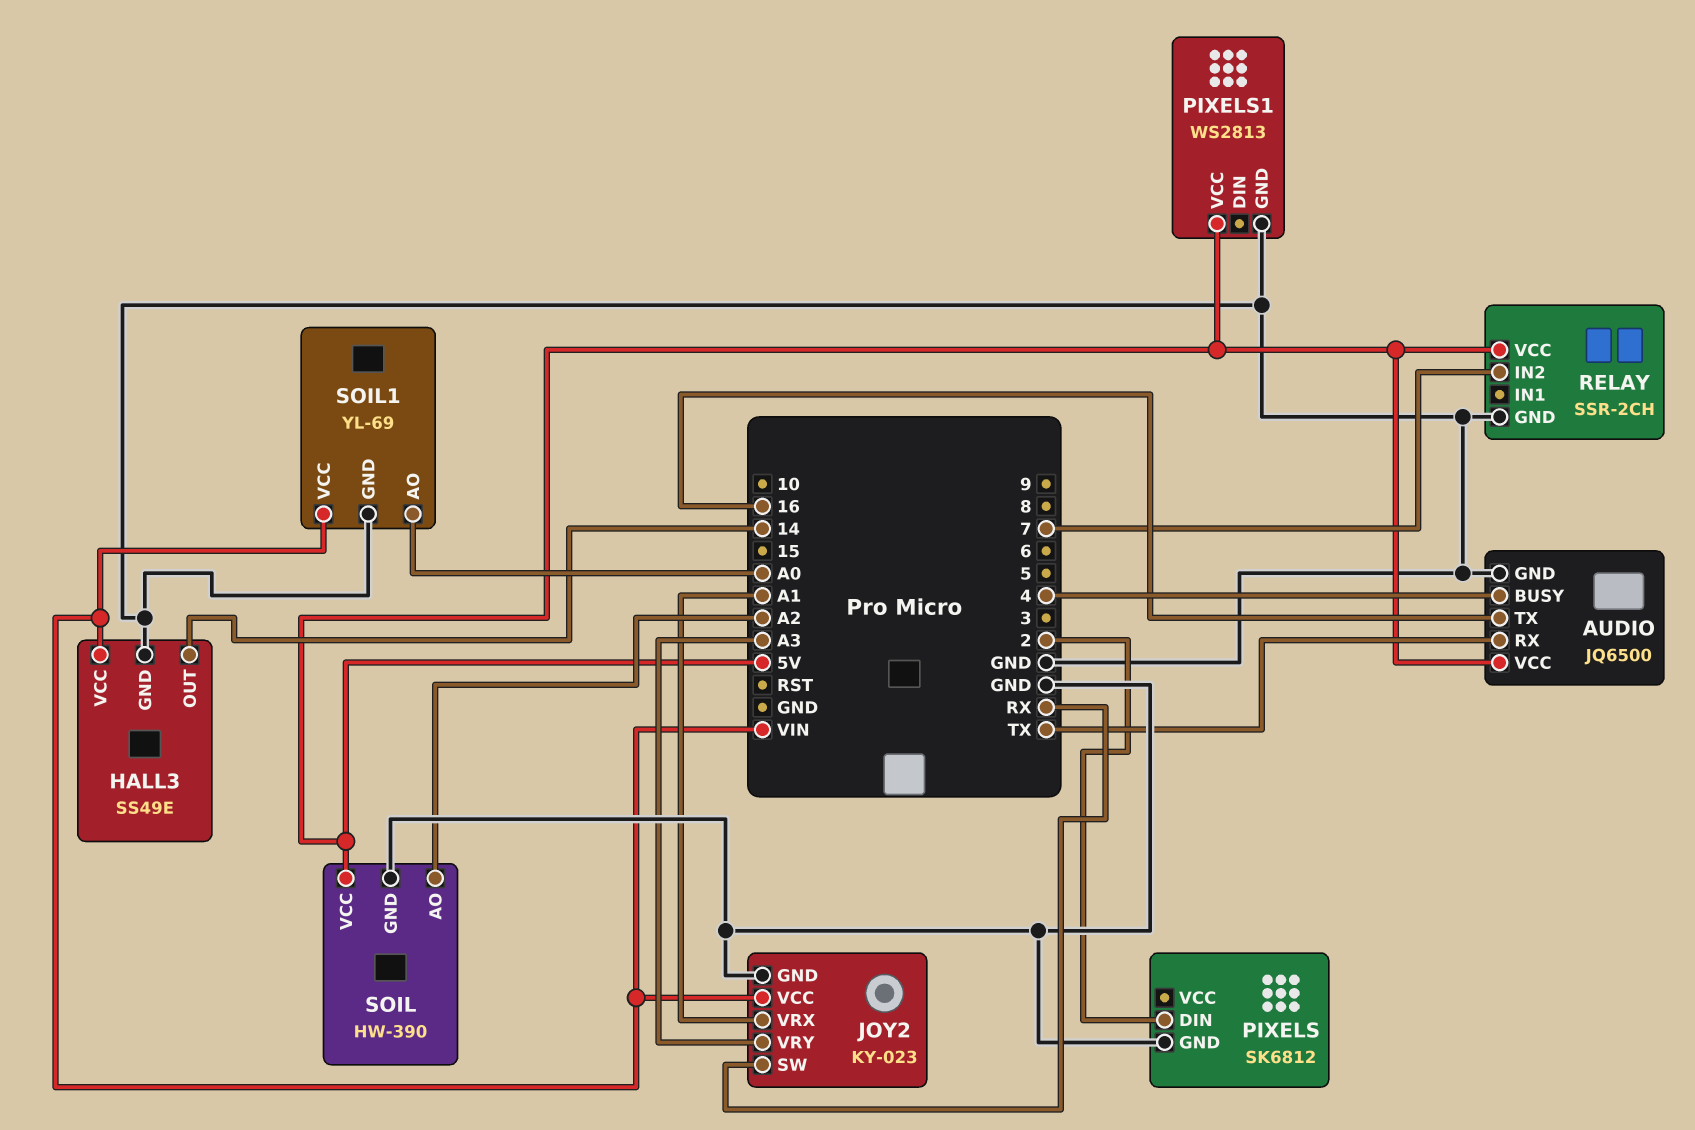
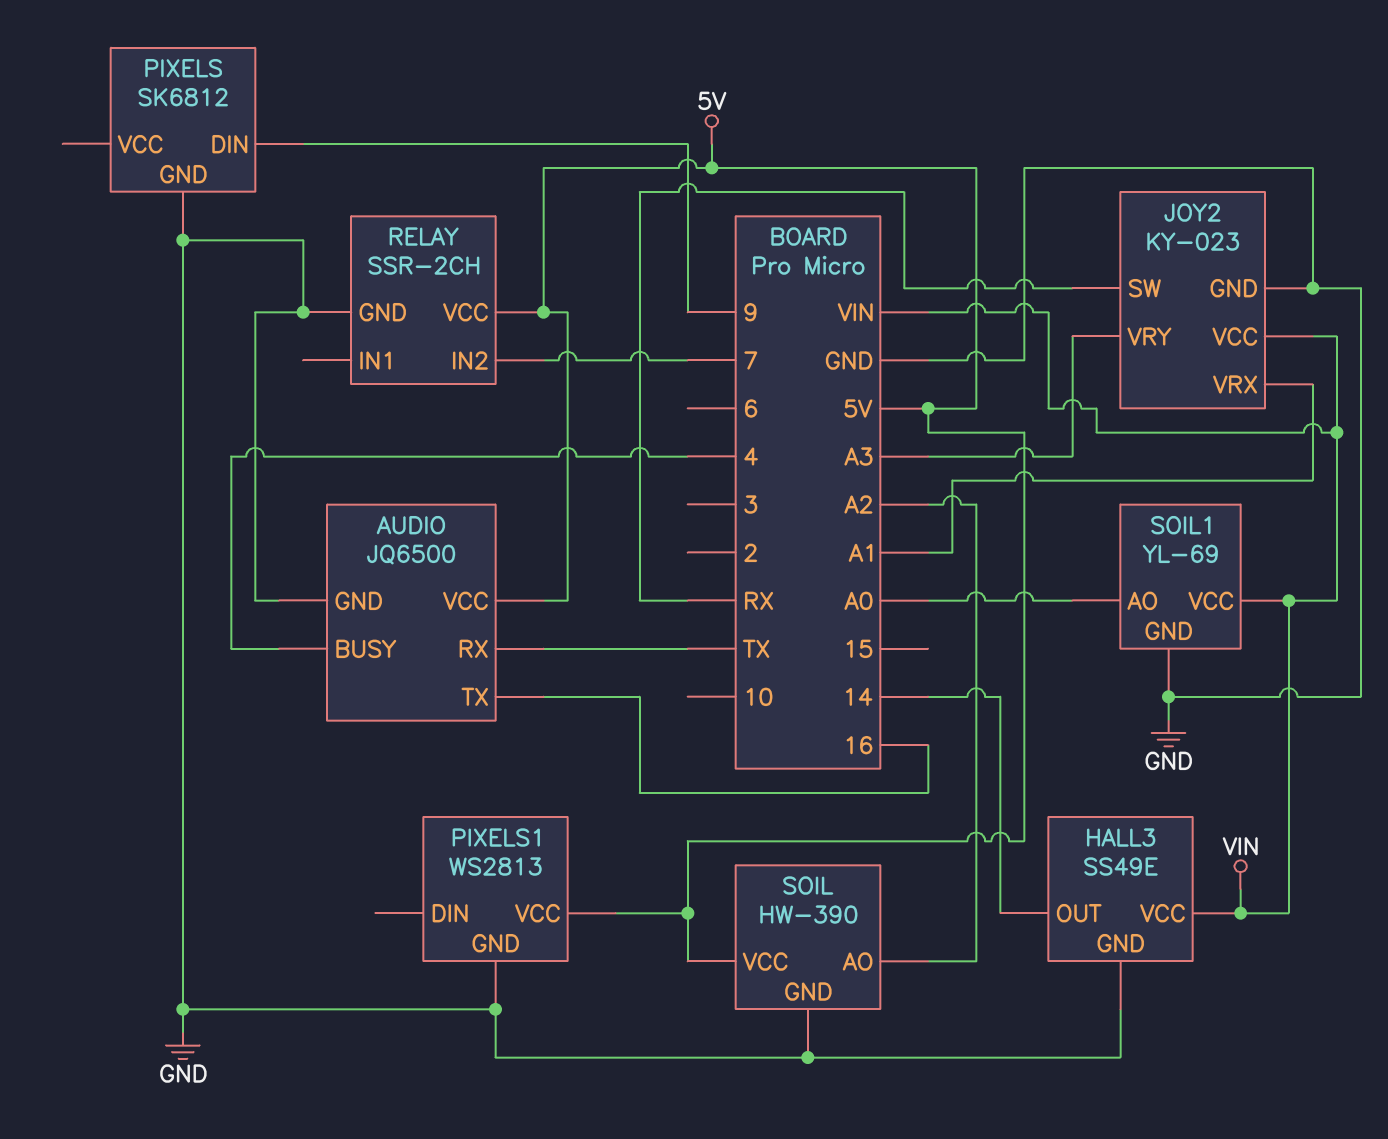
PIXELS pin DIN: 2 -> 9

